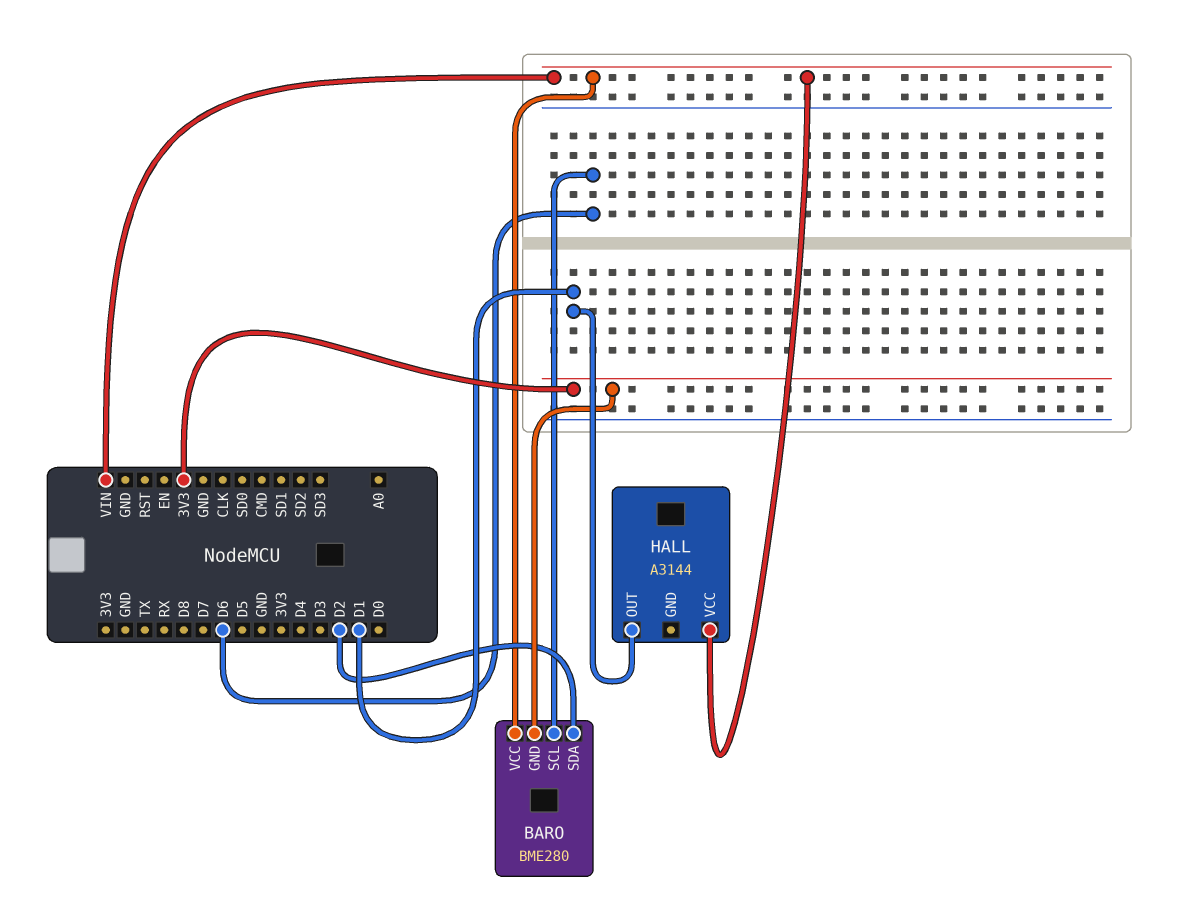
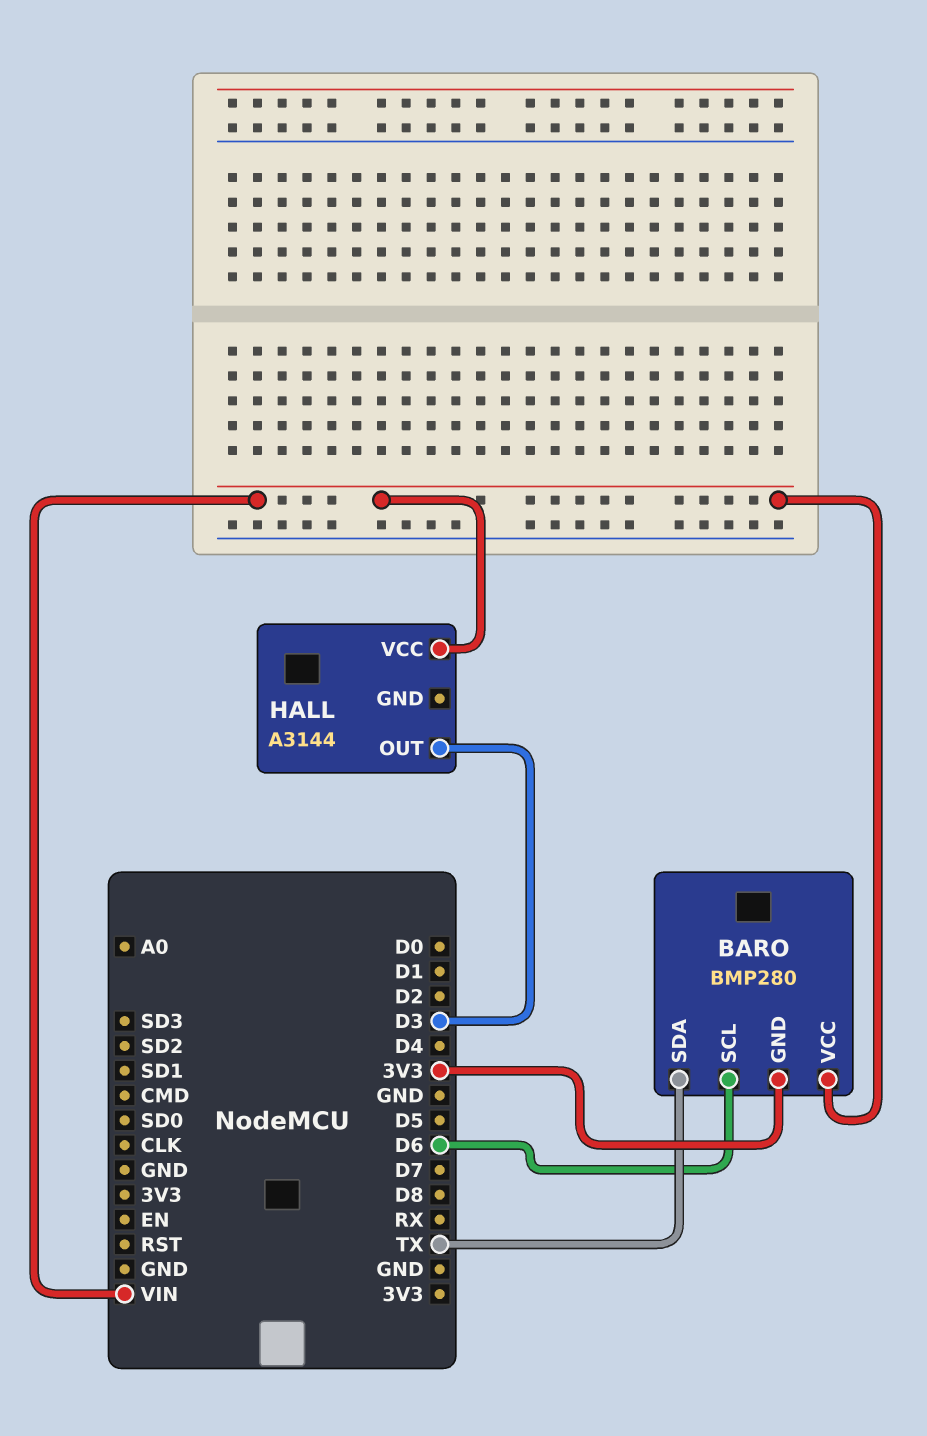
BARO: BME280 -> BMP280
BARO pin SDA: D2 -> TX
HALL pin OUT: D1 -> D3

